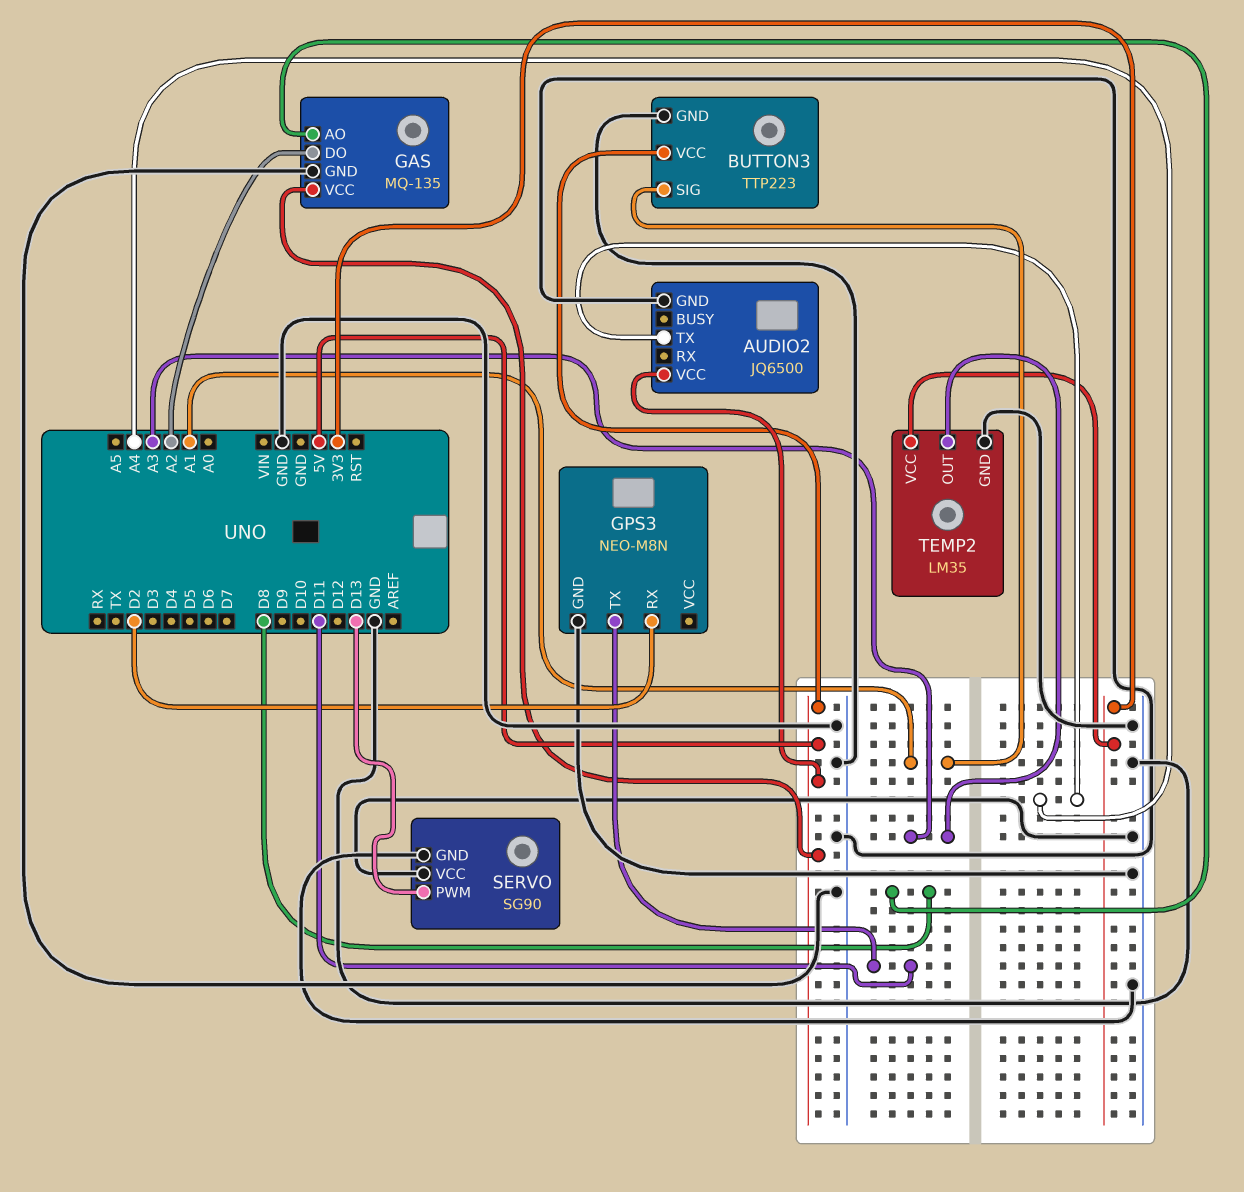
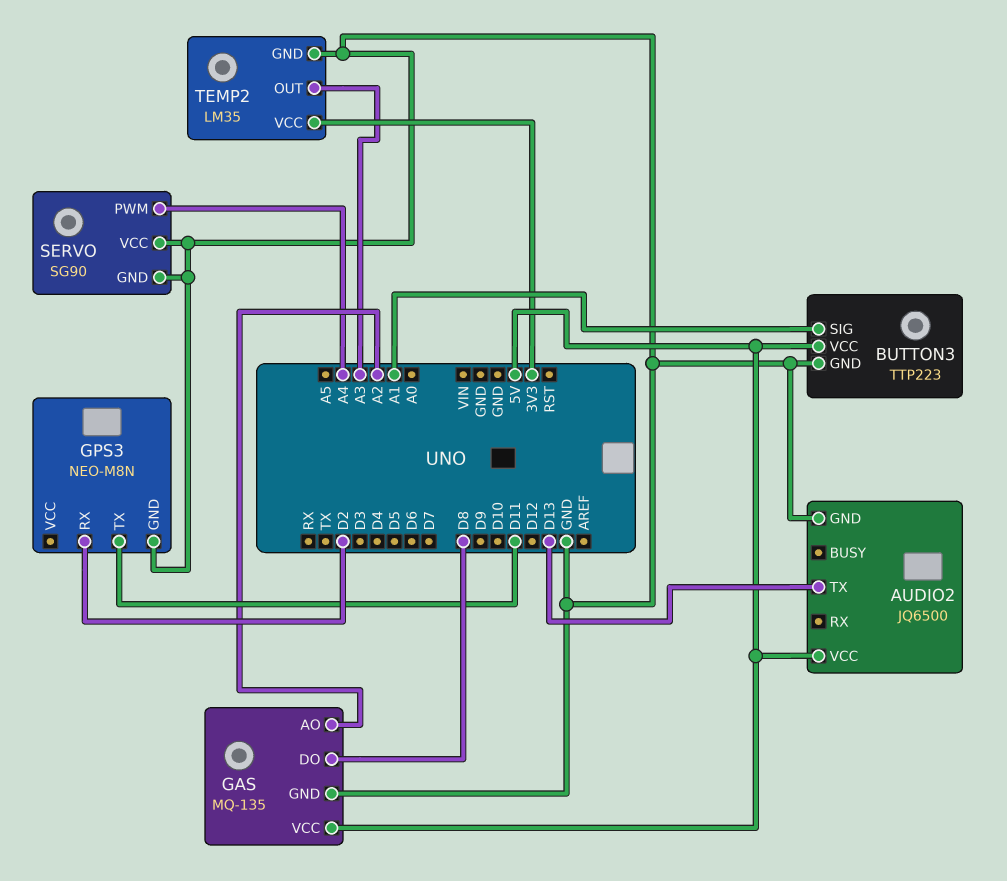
AUDIO2 pin TX: A4 -> D13
GAS pin AO: D8 -> A2
GAS pin DO: A2 -> D8
SERVO pin PWM: D13 -> A4

